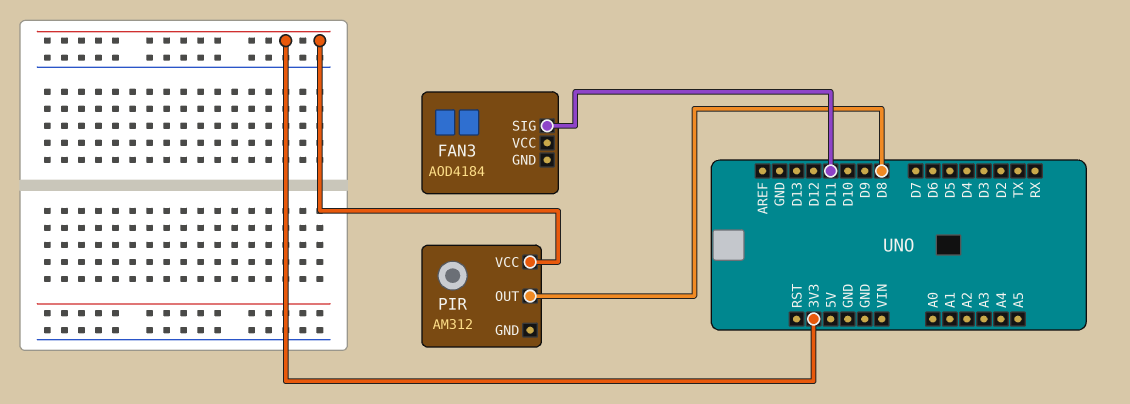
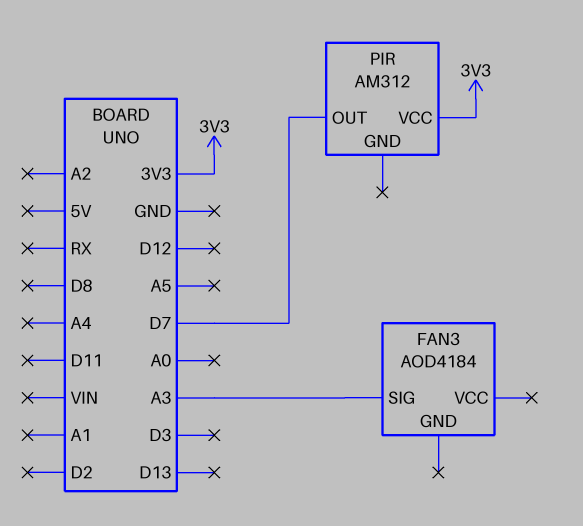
FAN3 pin SIG: D11 -> A3
PIR pin OUT: D8 -> D7

